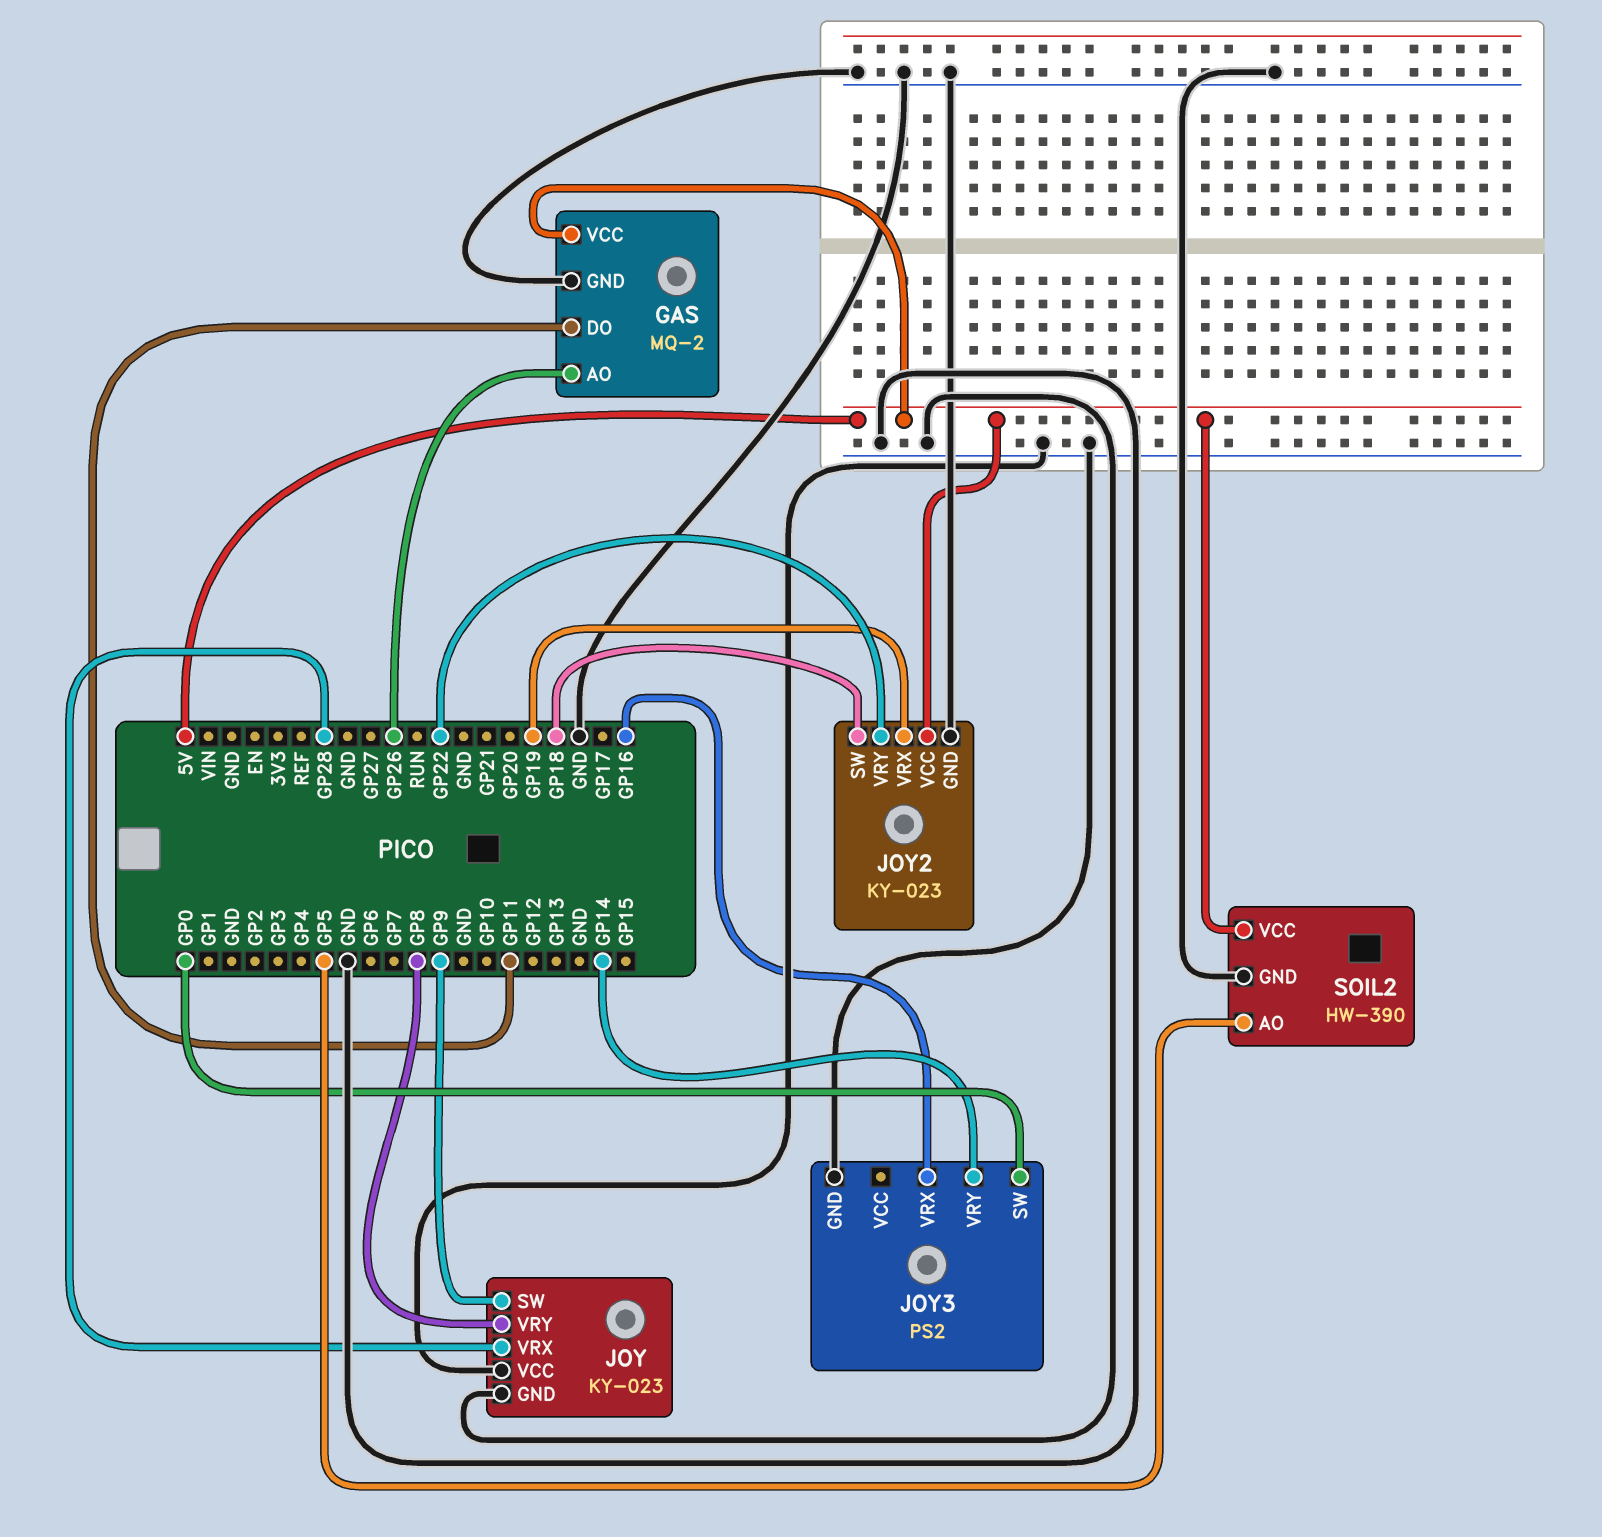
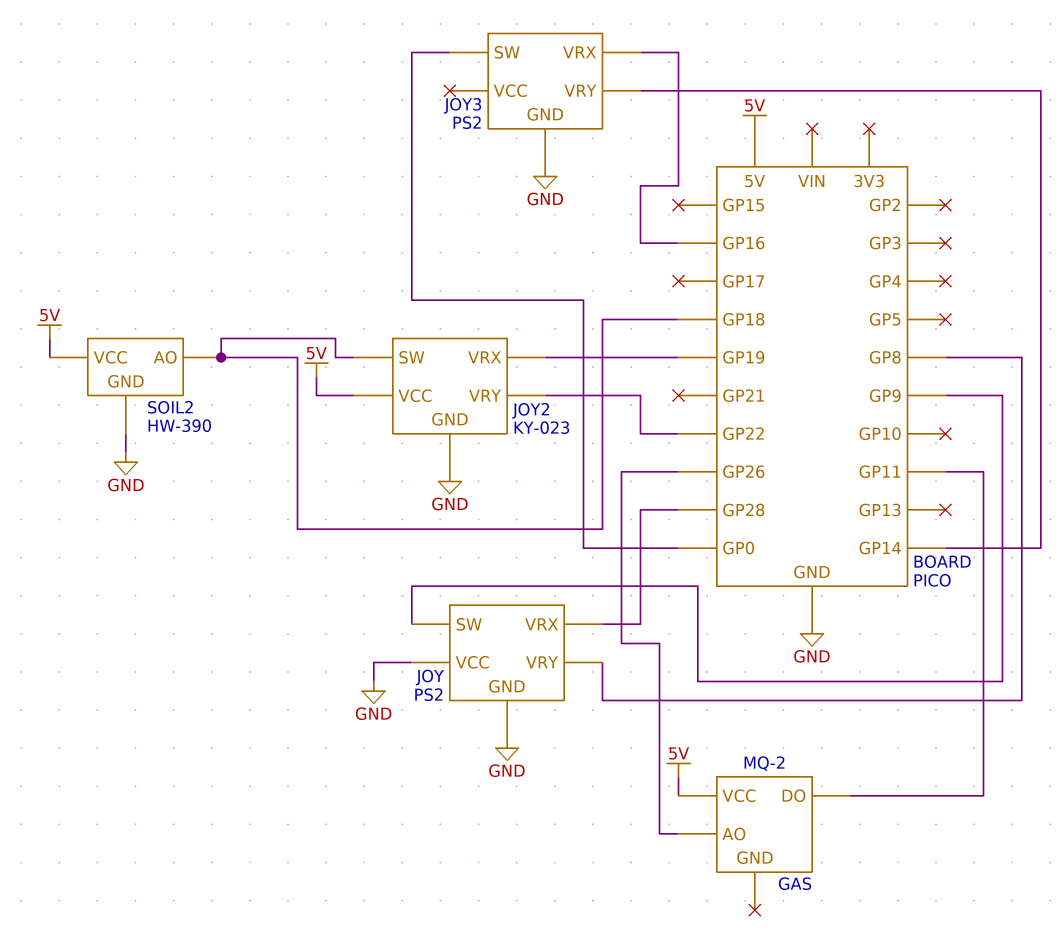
GAS pin GND: GND -> none
JOY: KY-023 -> PS2
SOIL2 pin AO: GP5 -> GP18

